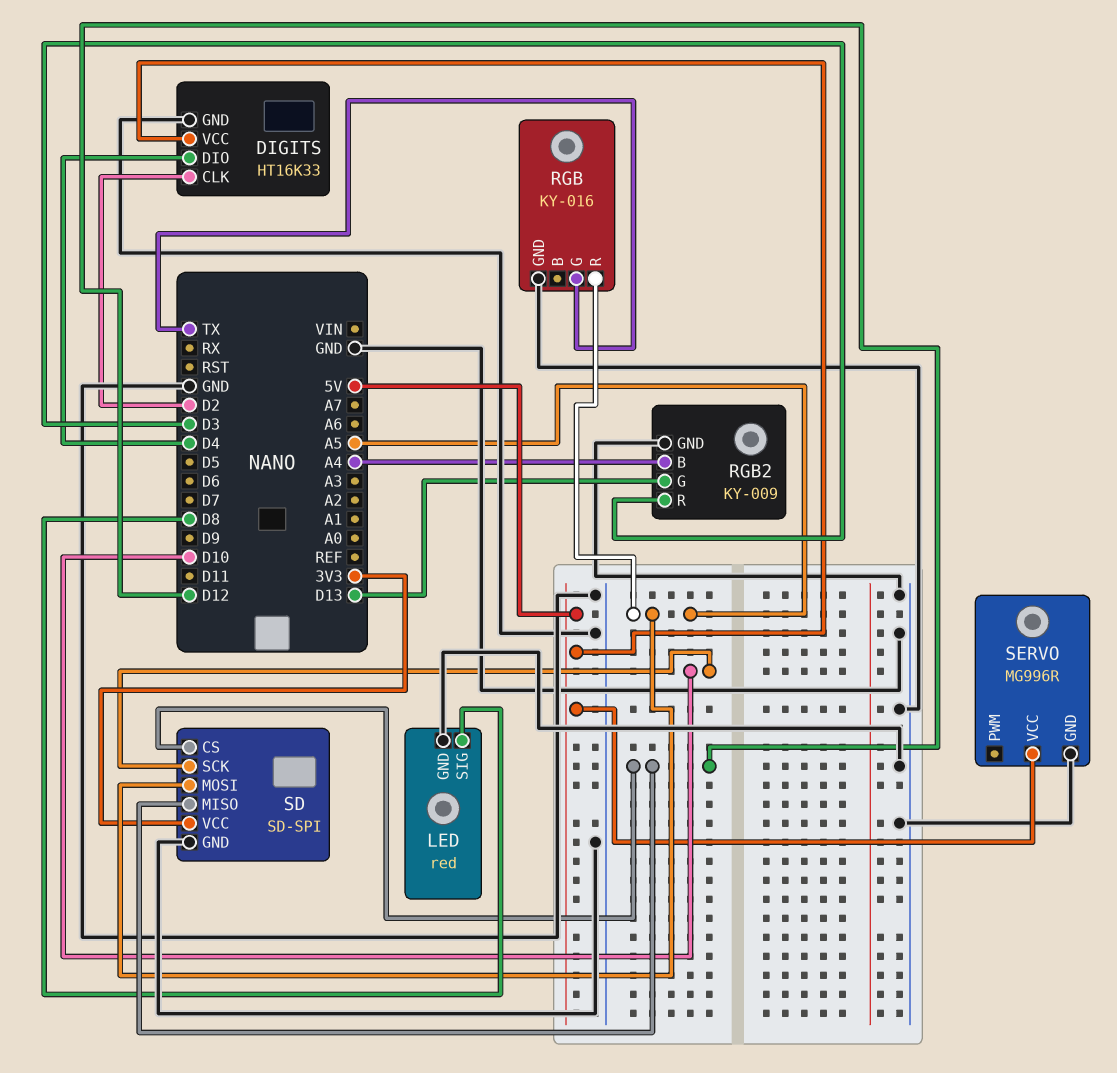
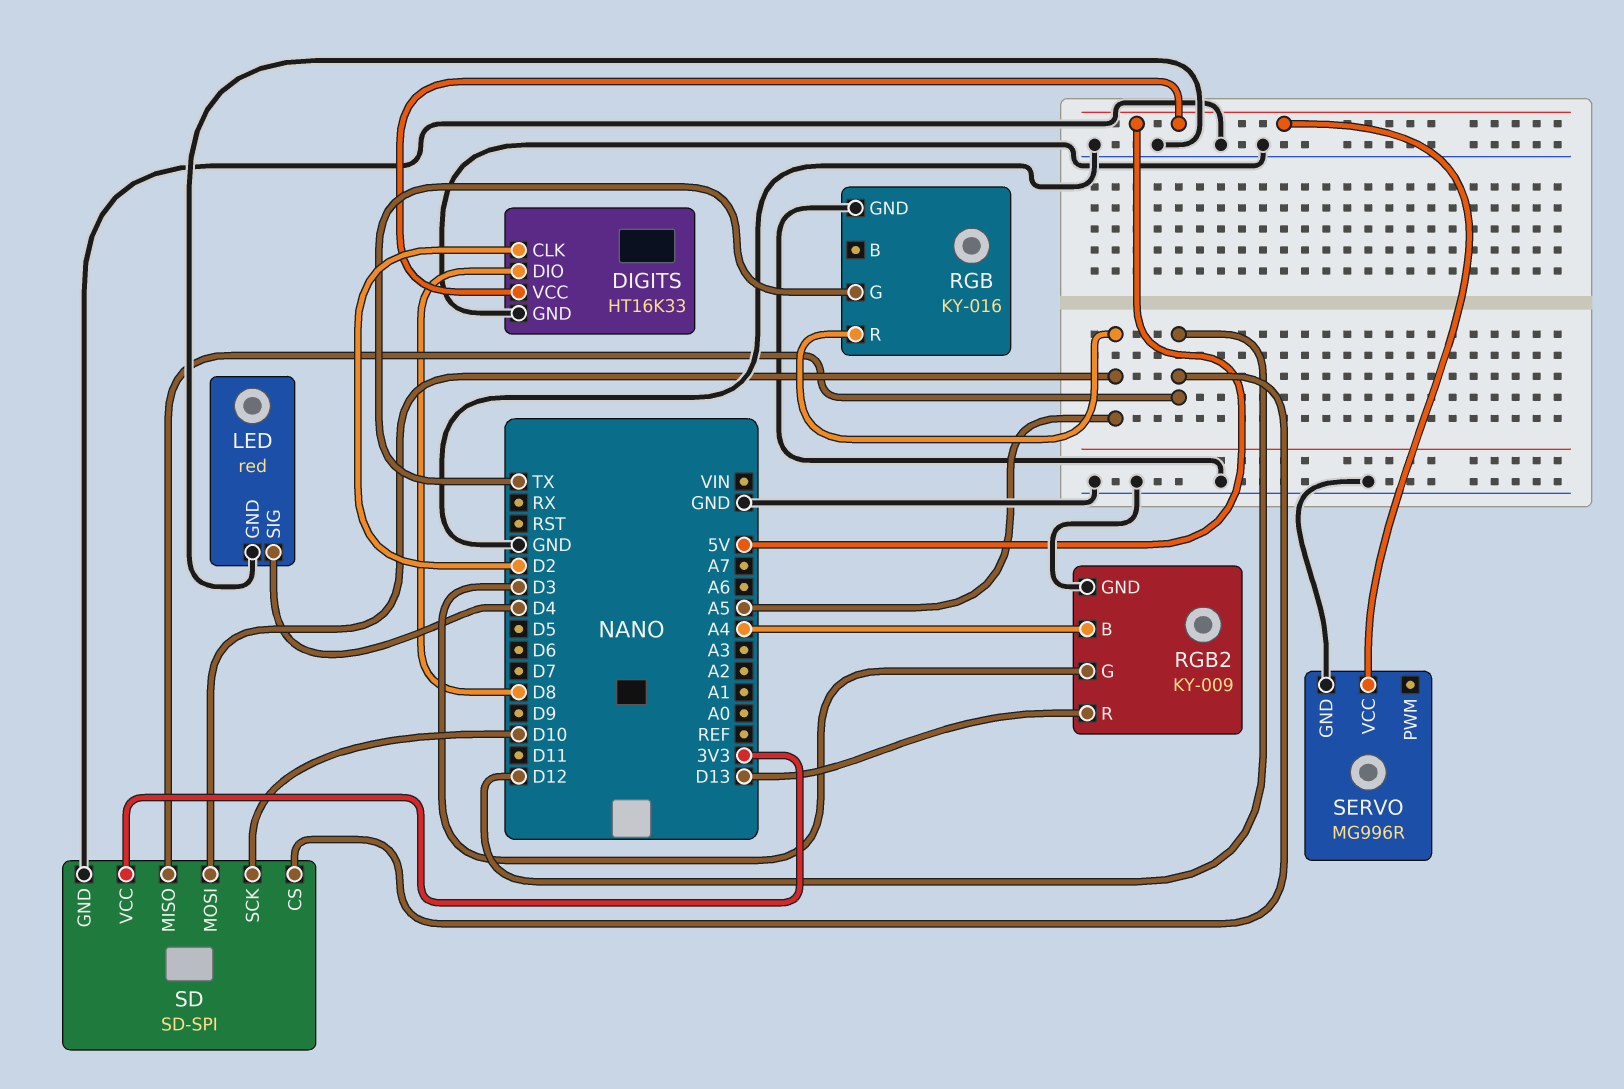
DIGITS pin DIO: D4 -> D8
LED pin SIG: D8 -> D4
RGB2 pin G: D13 -> D3
RGB2 pin R: D3 -> D13

